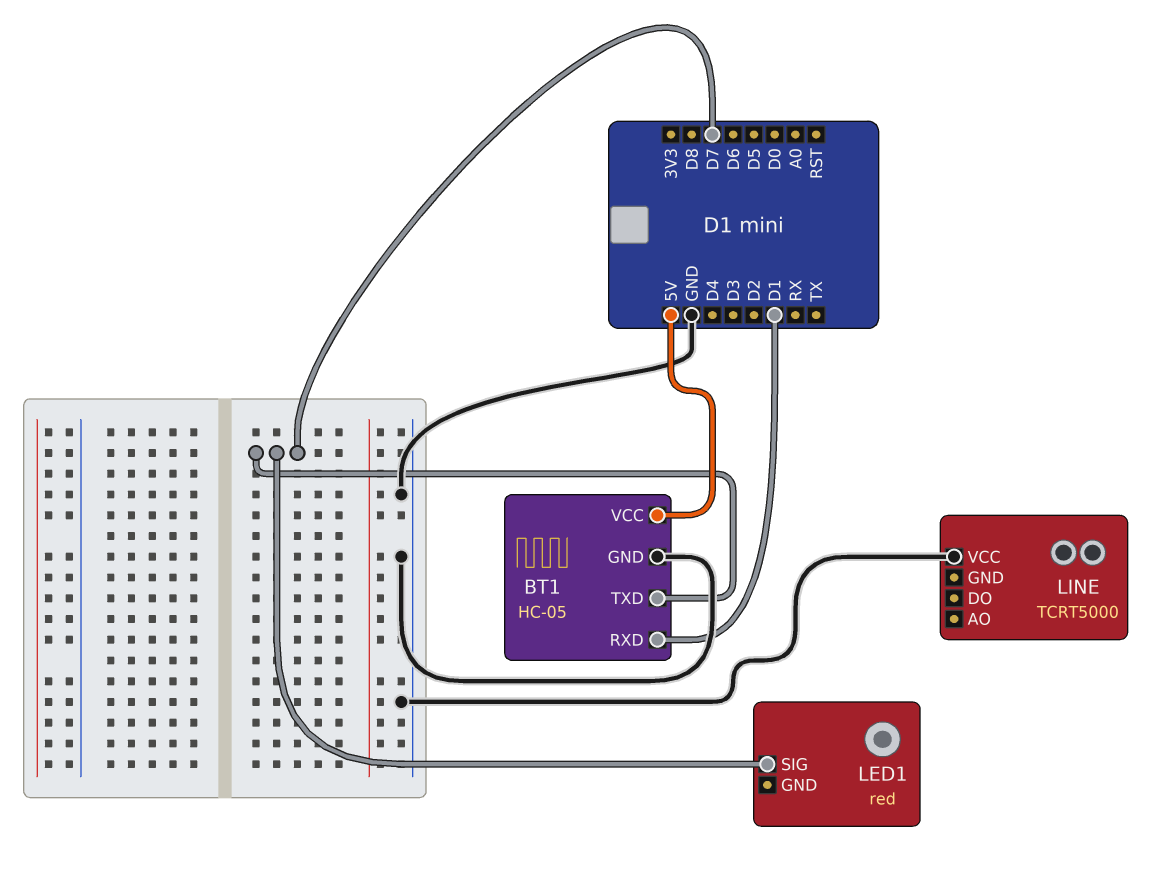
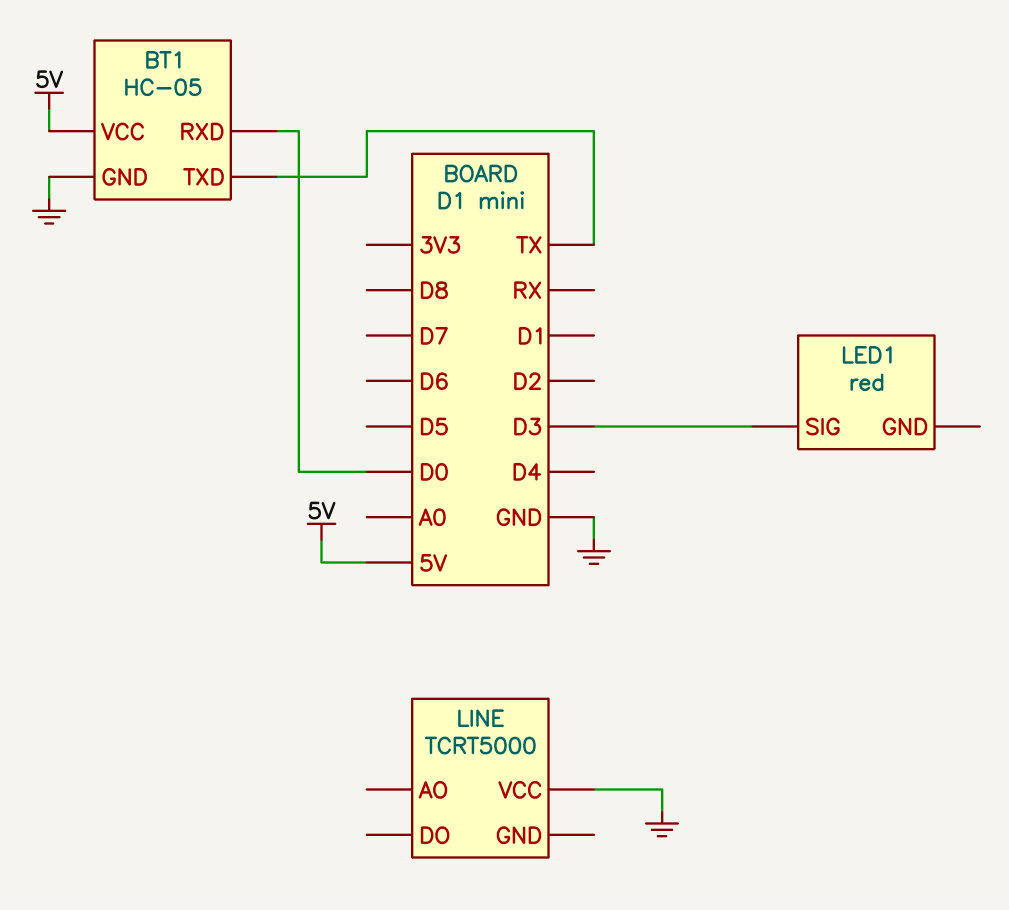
BT1 pin RXD: D1 -> D0
BT1 pin TXD: D7 -> TX
LED1 pin SIG: D7 -> D3

